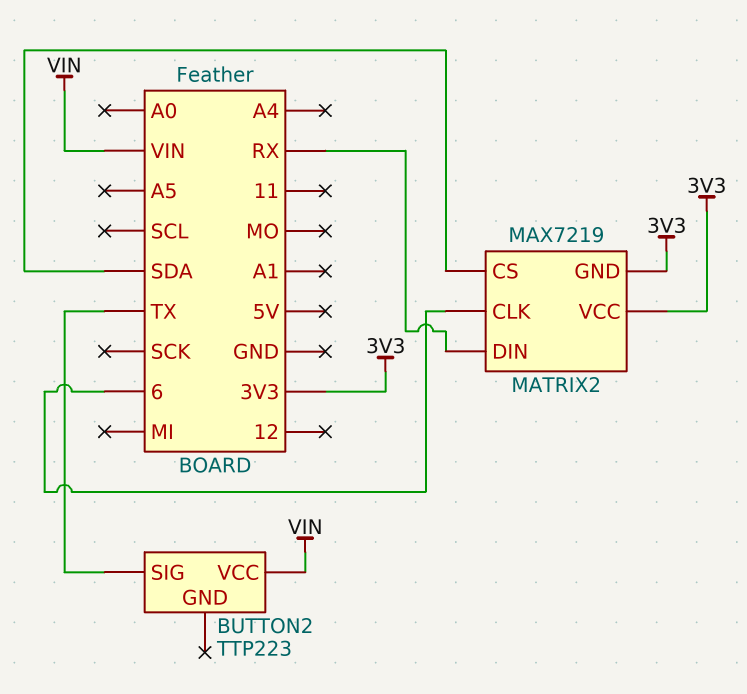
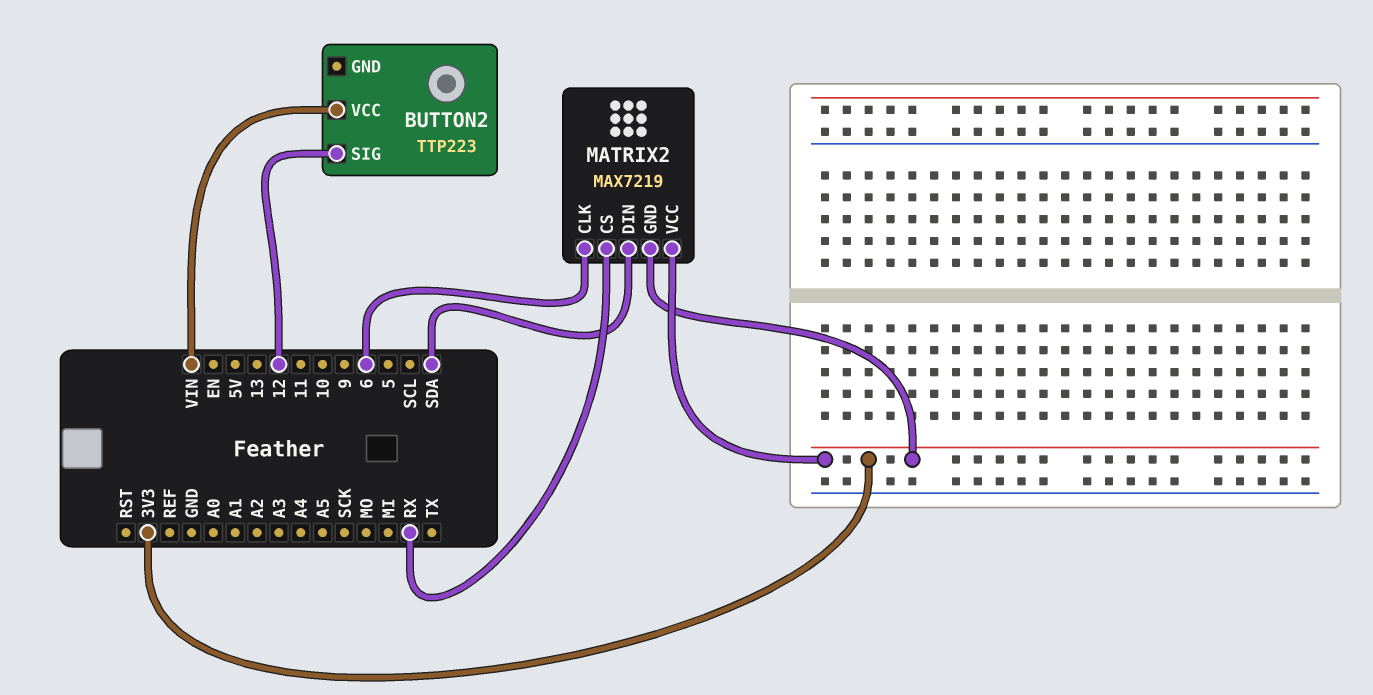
BUTTON2 pin SIG: TX -> 12
MATRIX2 pin CS: SDA -> RX
MATRIX2 pin DIN: RX -> SDA

